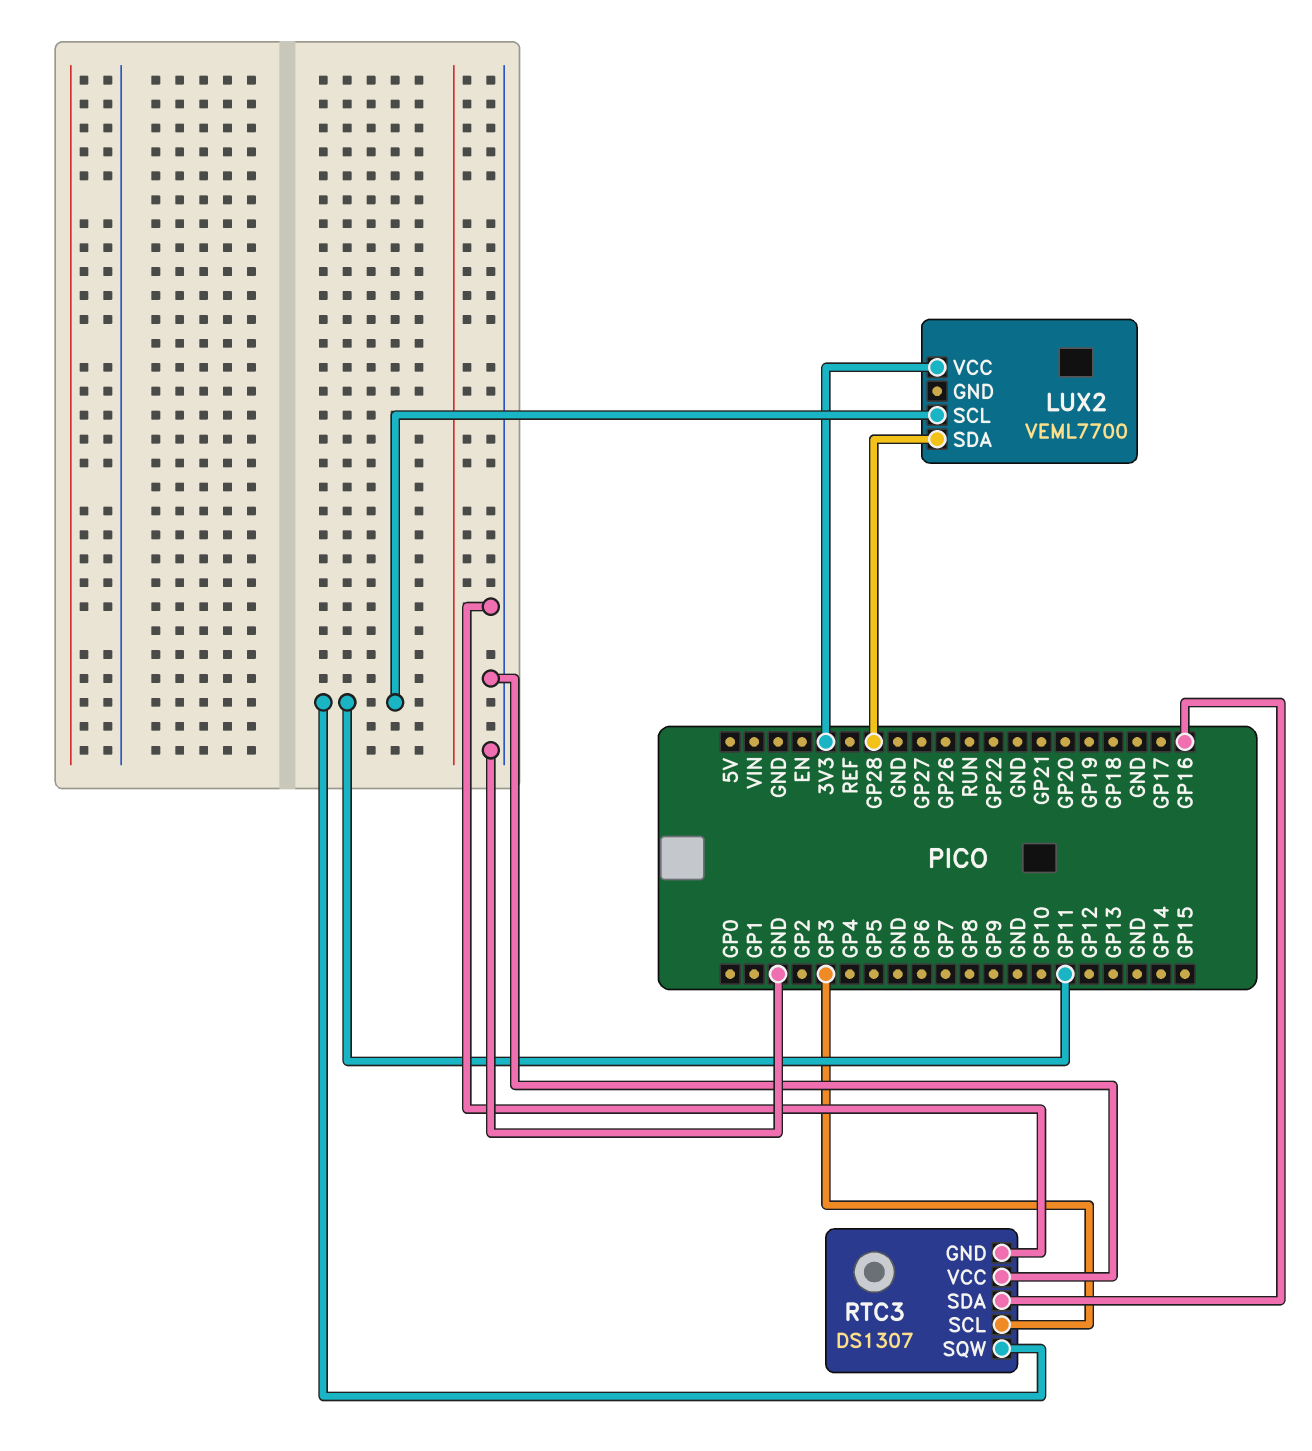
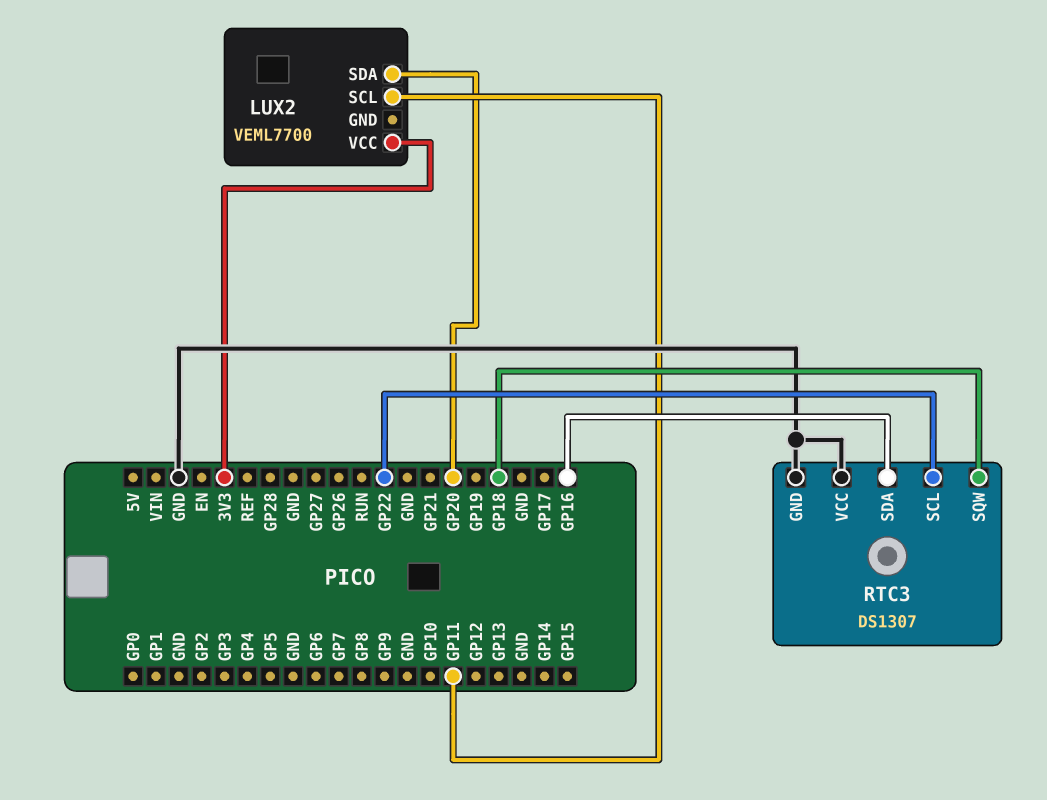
LUX2 pin SDA: GP28 -> GP20
RTC3 pin SCL: GP3 -> GP22
RTC3 pin SQW: GP11 -> GP18

